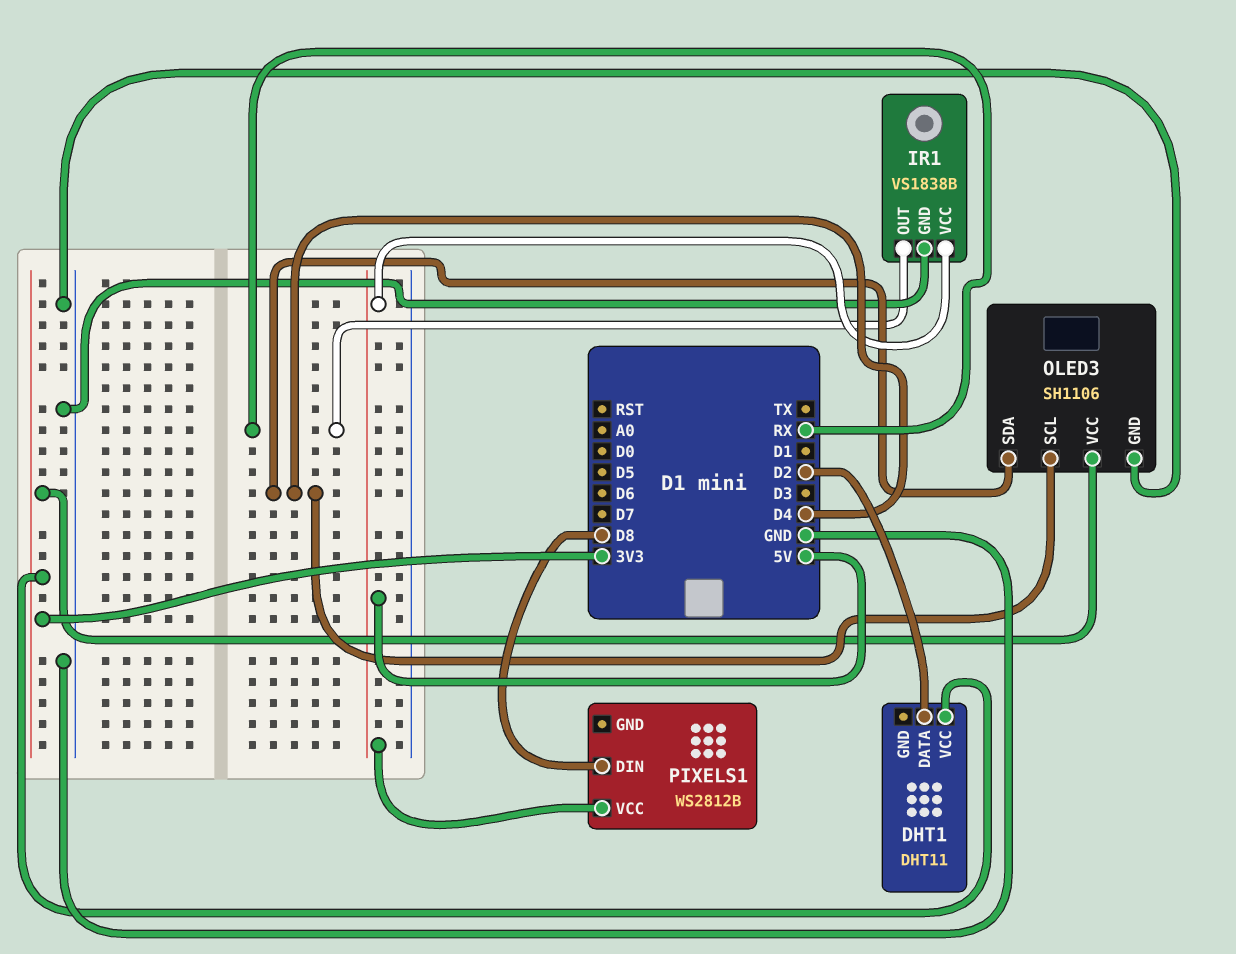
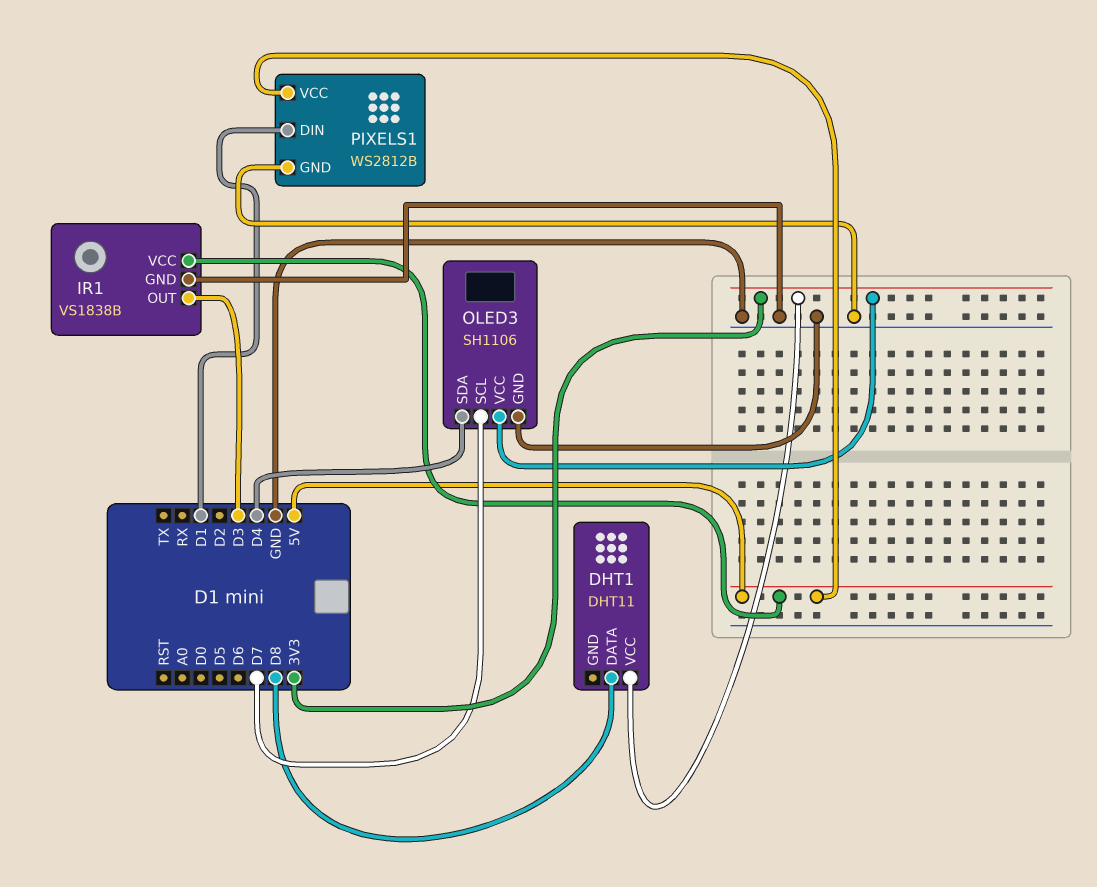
DHT1 pin DATA: D2 -> D8
IR1 pin OUT: RX -> D3
OLED3 pin SCL: D4 -> D7
PIXELS1 pin DIN: D8 -> D1
PIXELS1 pin GND: none -> GND

